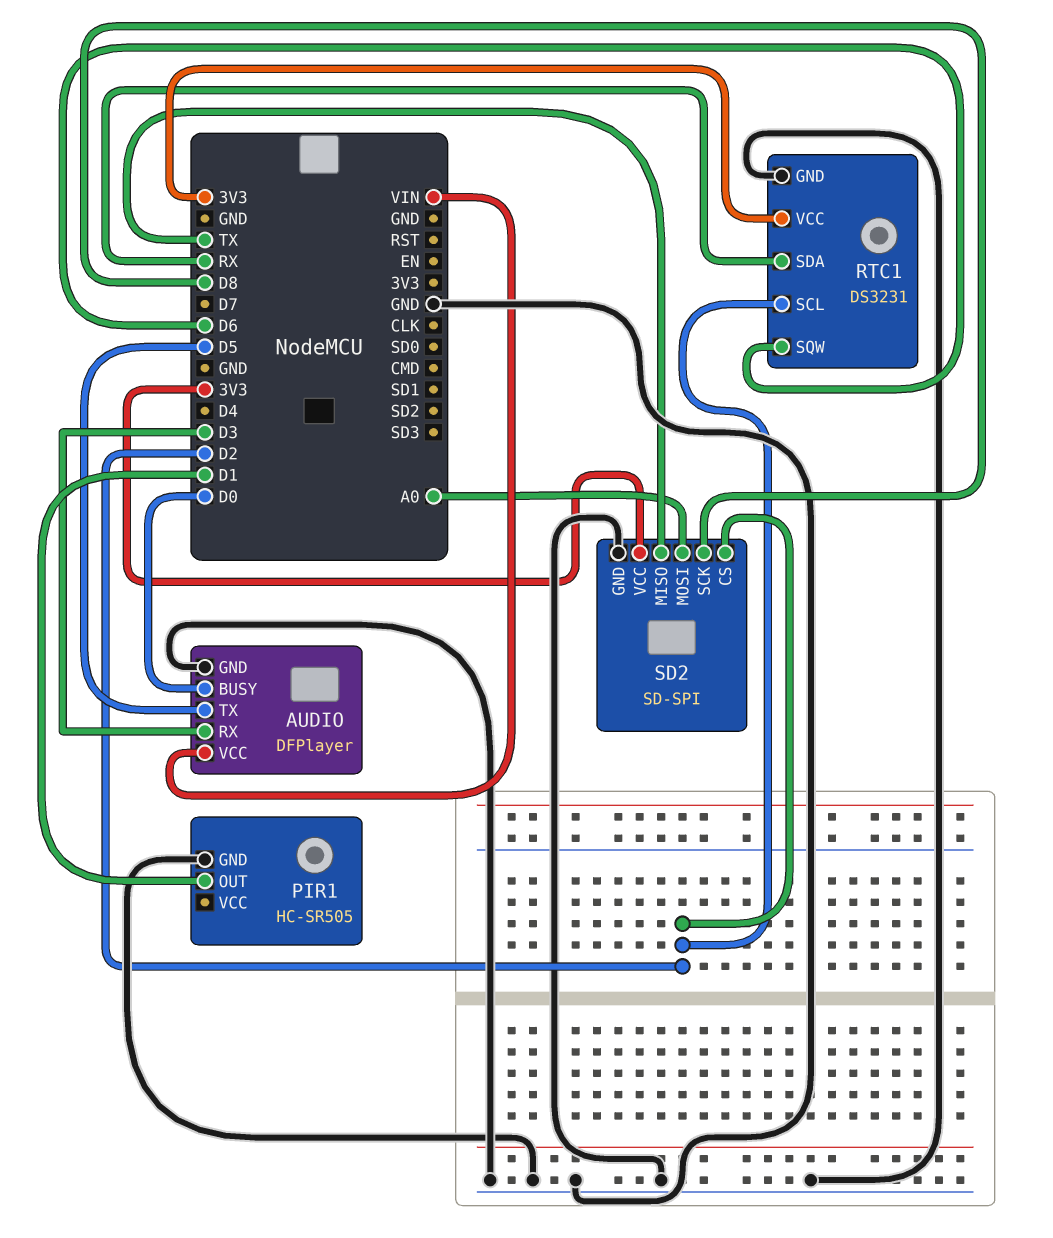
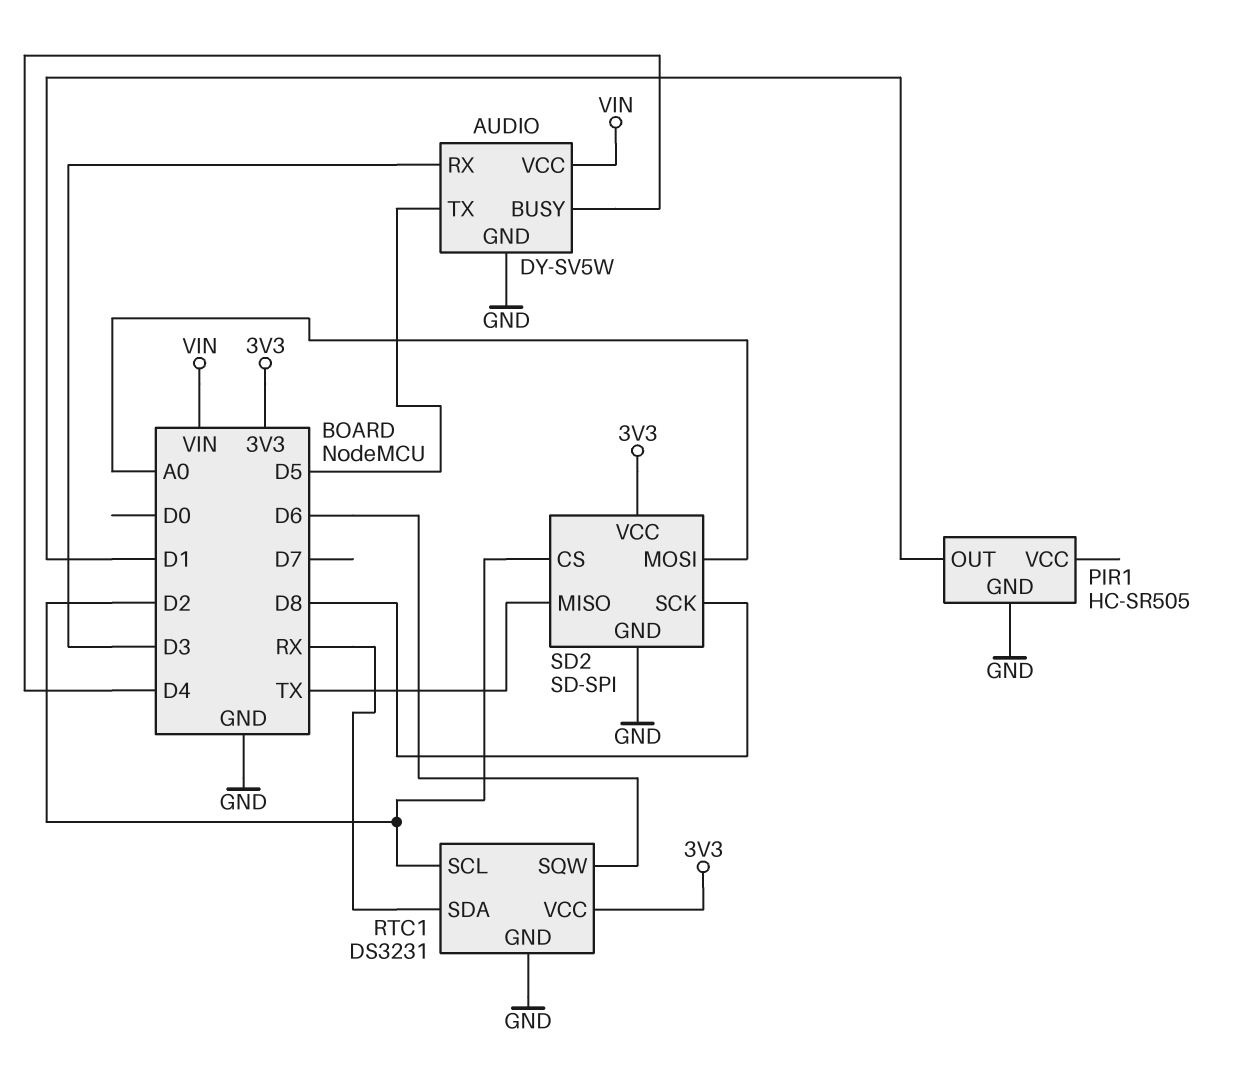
AUDIO: DFPlayer -> DY-SV5W
AUDIO pin BUSY: D0 -> D4

